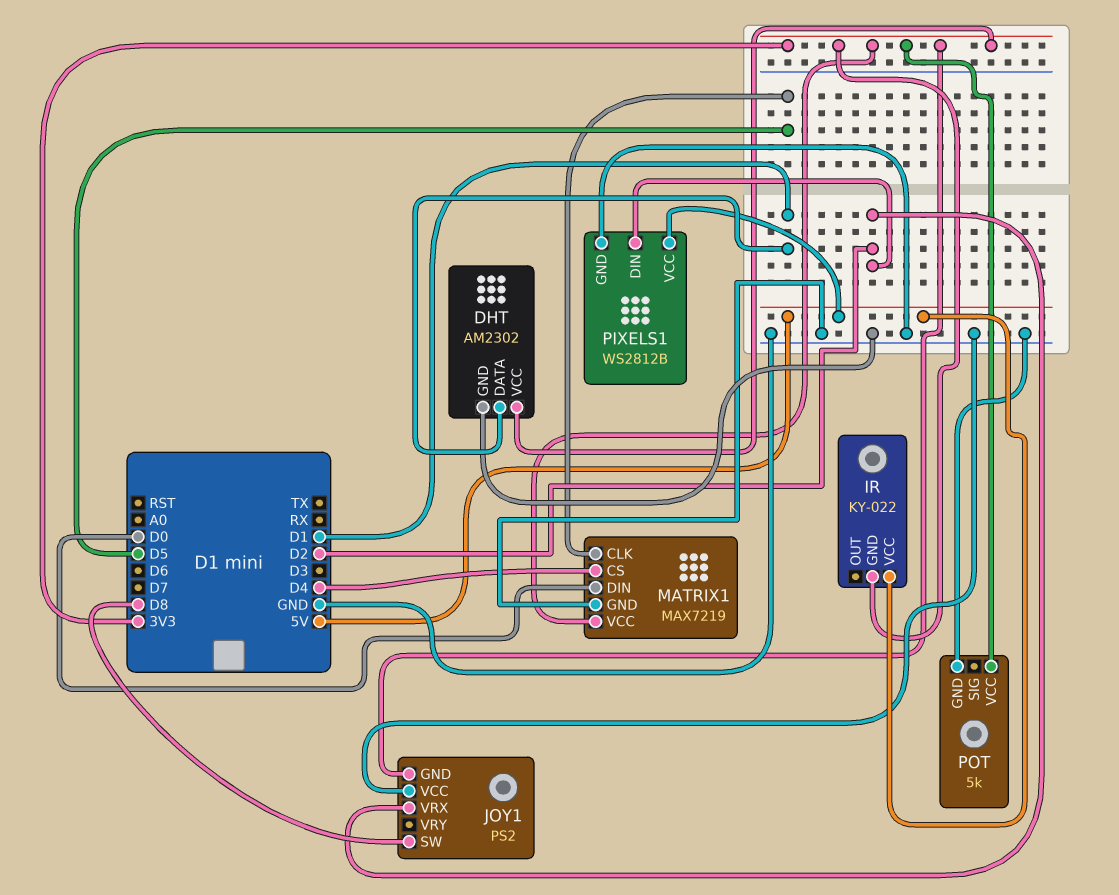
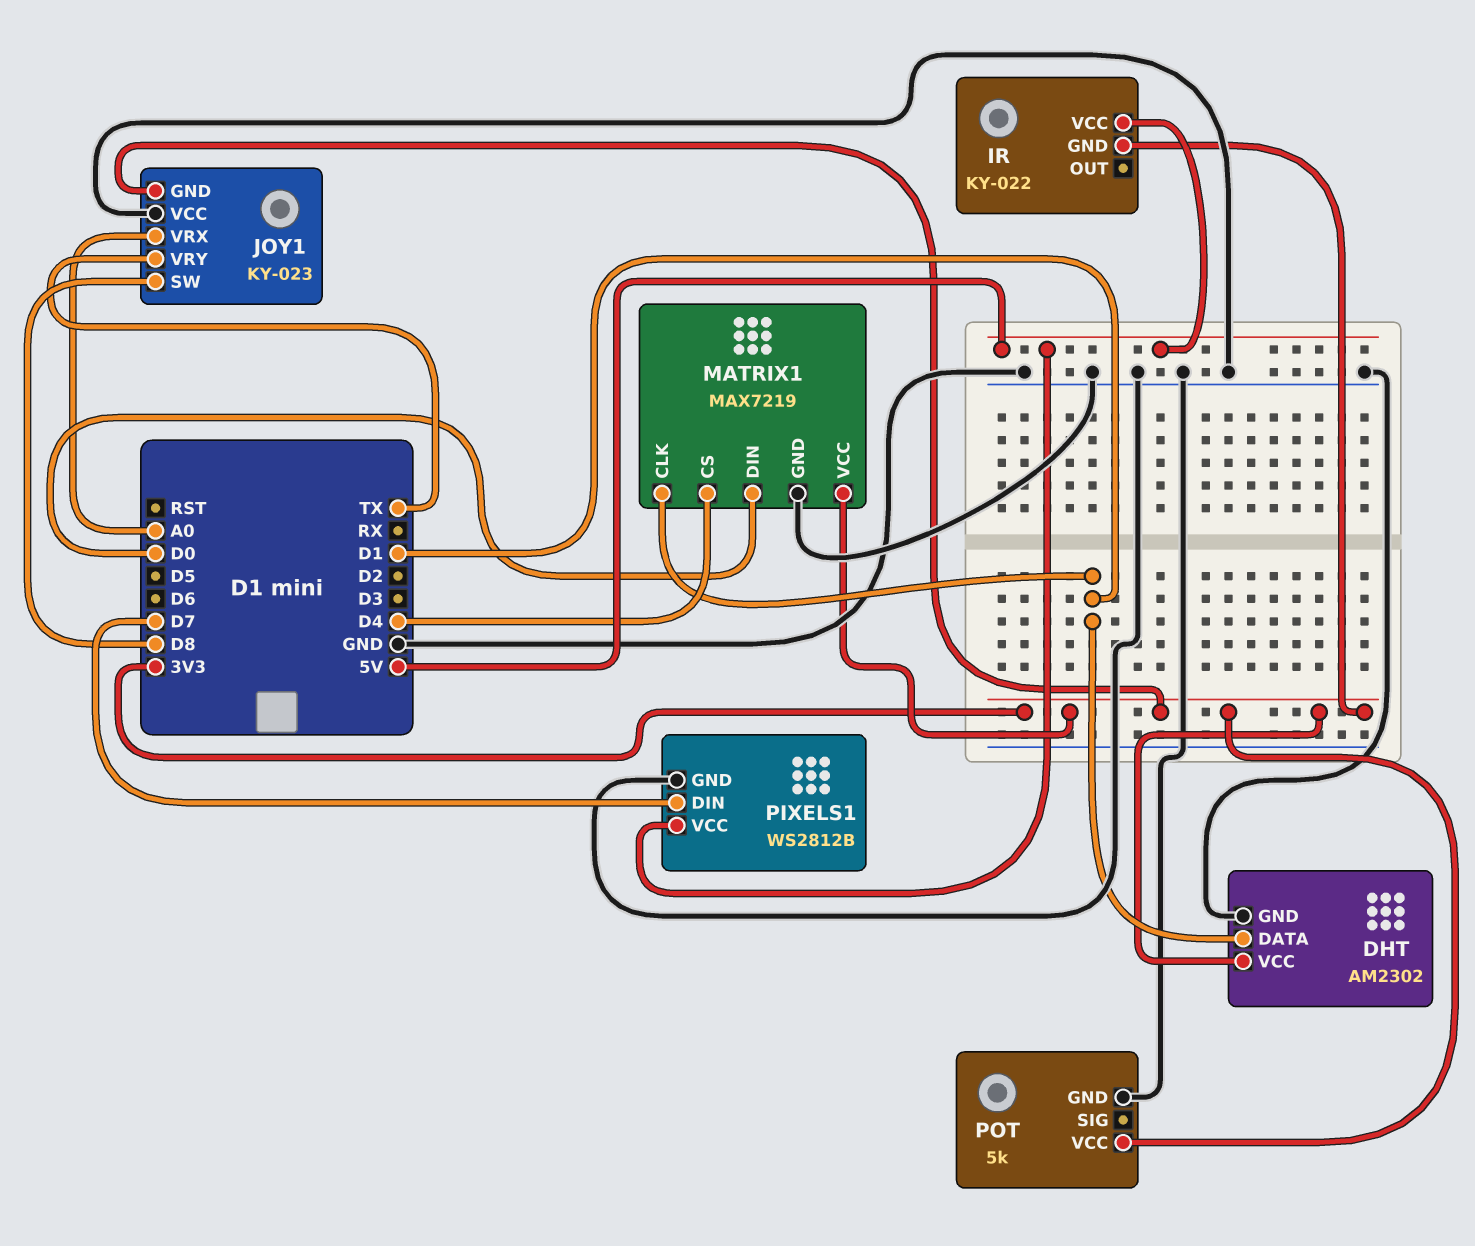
JOY1: PS2 -> KY-023
JOY1 pin VRX: D2 -> A0
JOY1 pin VRY: none -> TX
MATRIX1 pin CLK: D5 -> D1
PIXELS1 pin DIN: D2 -> D7

